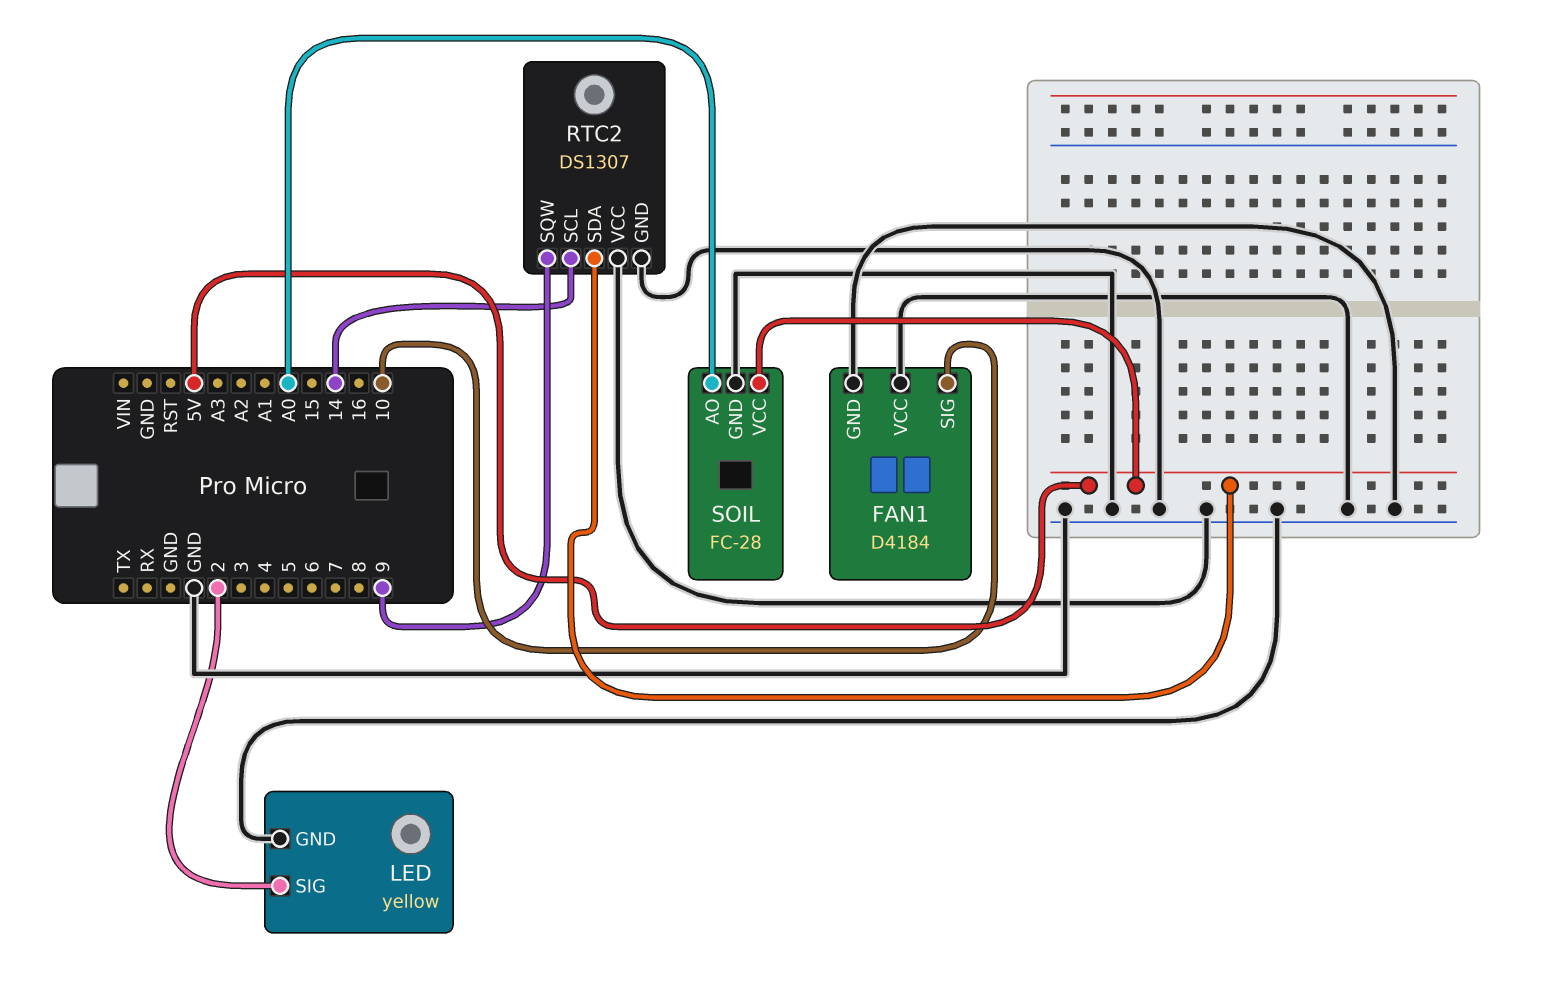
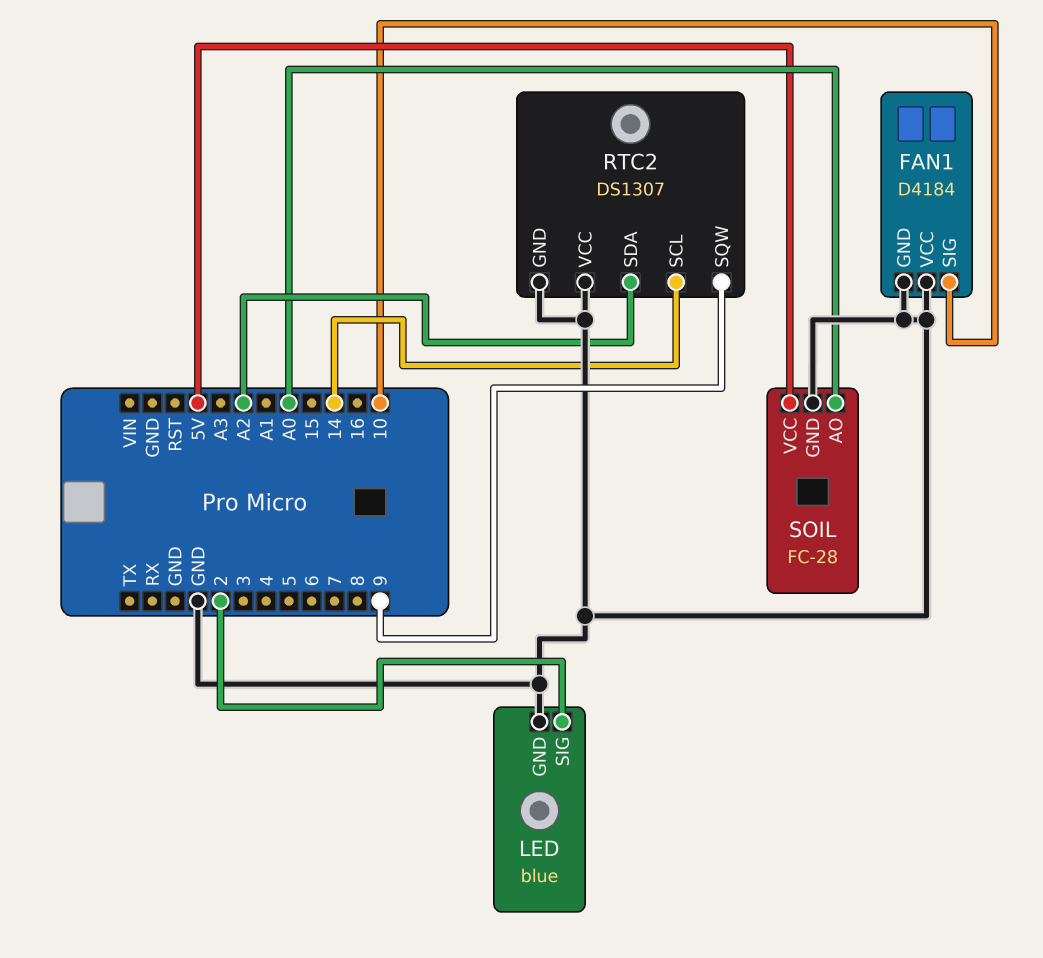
LED: yellow -> blue
RTC2 pin SDA: 5V -> A2

